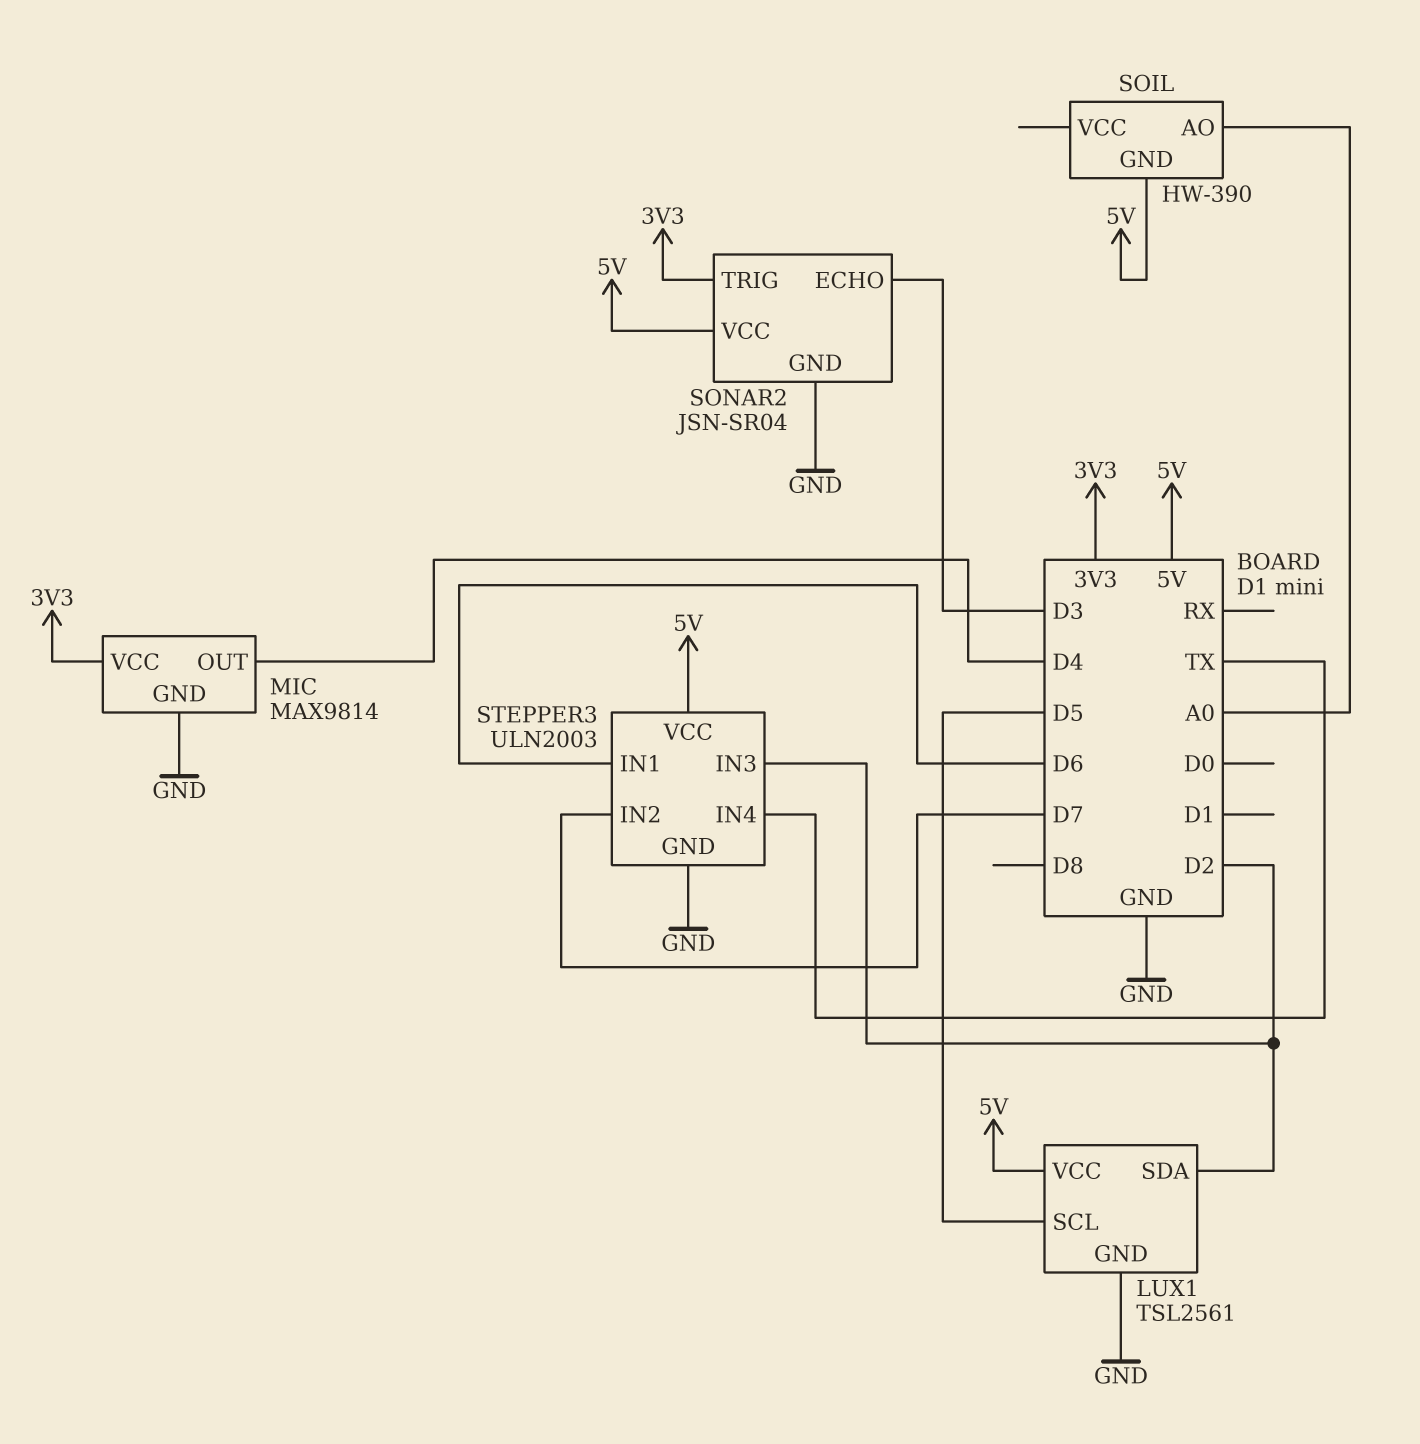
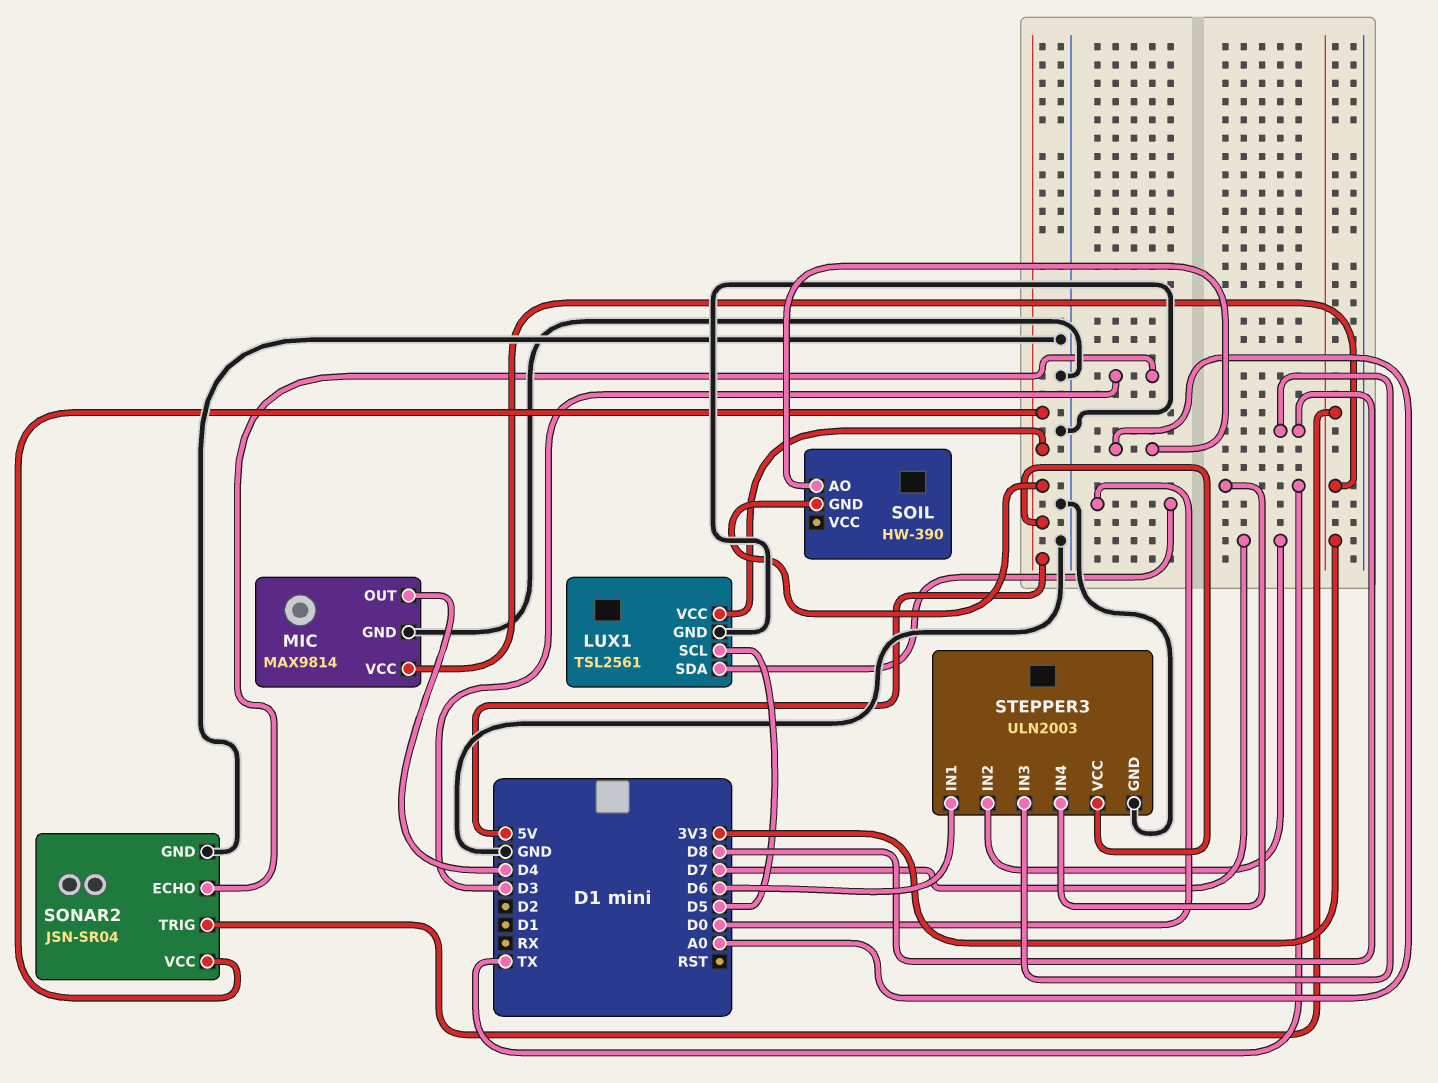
LUX1 pin SDA: D2 -> D0
STEPPER3 pin IN3: D2 -> D8

